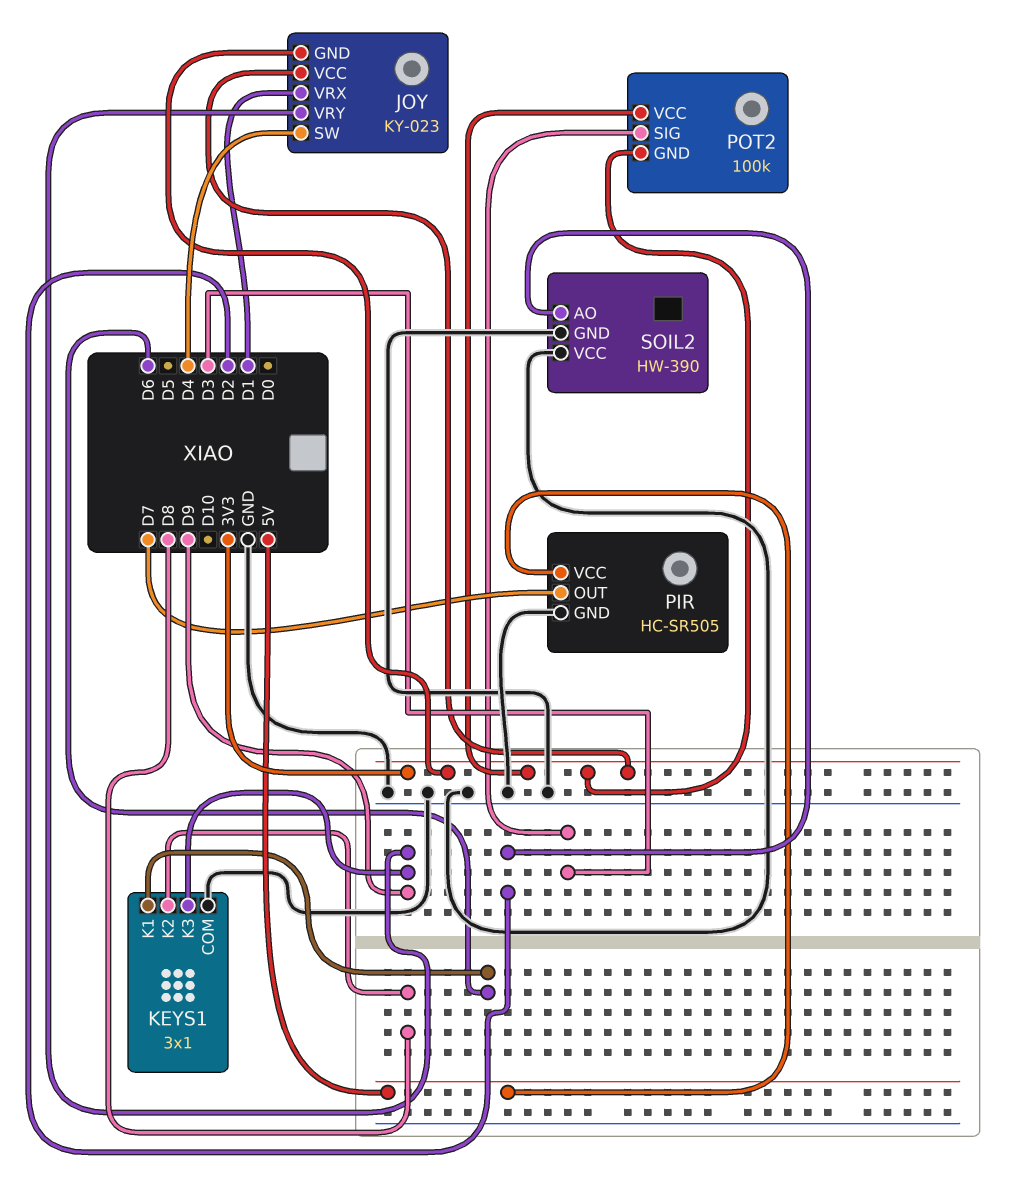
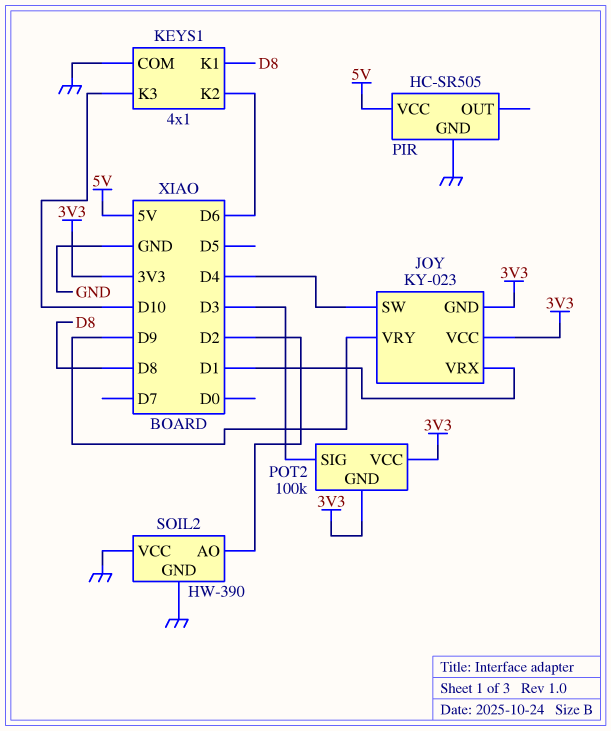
KEYS1: 3x1 -> 4x1
KEYS1 pin K1: D6 -> D8
KEYS1 pin K2: D8 -> D6
KEYS1 pin K3: D9 -> D10
PIR pin OUT: D7 -> none

